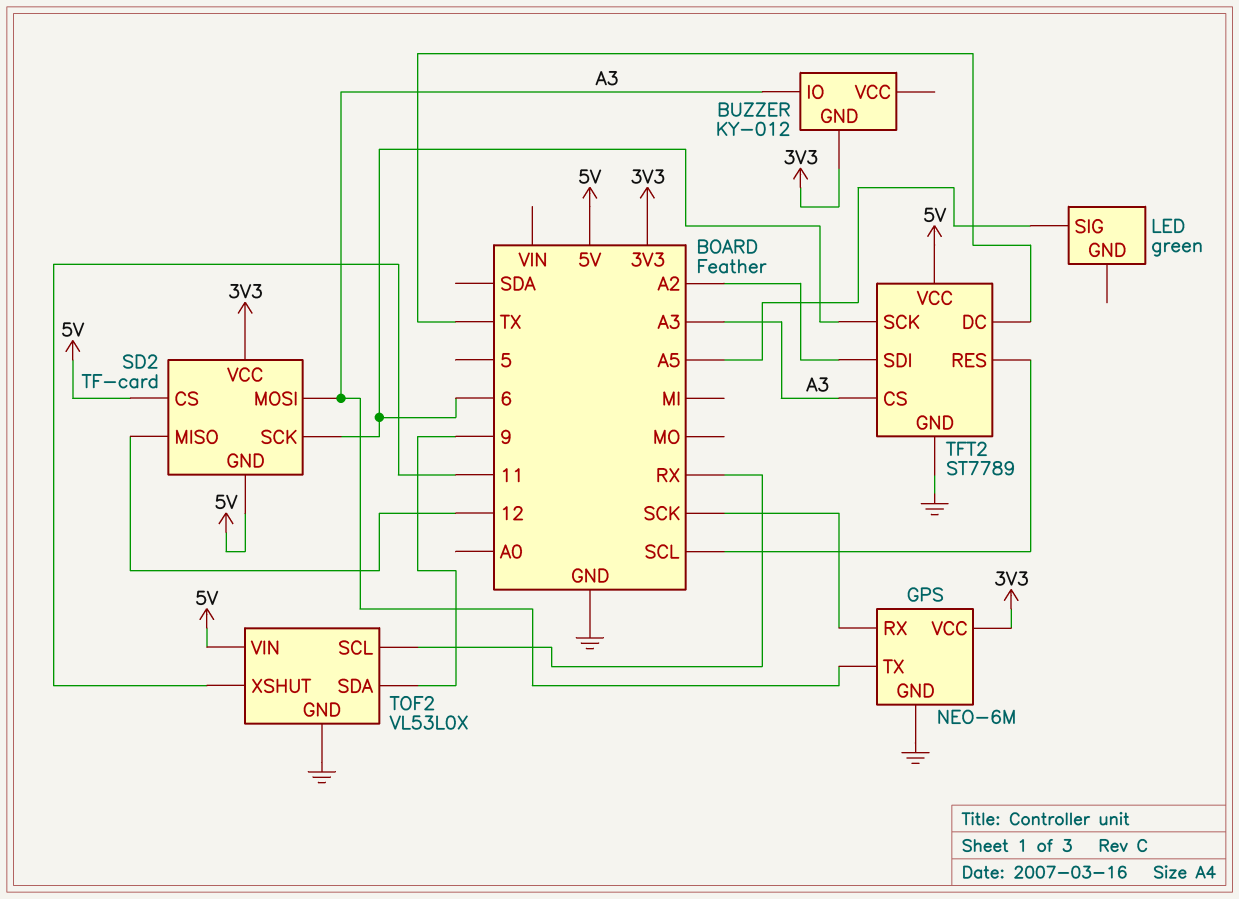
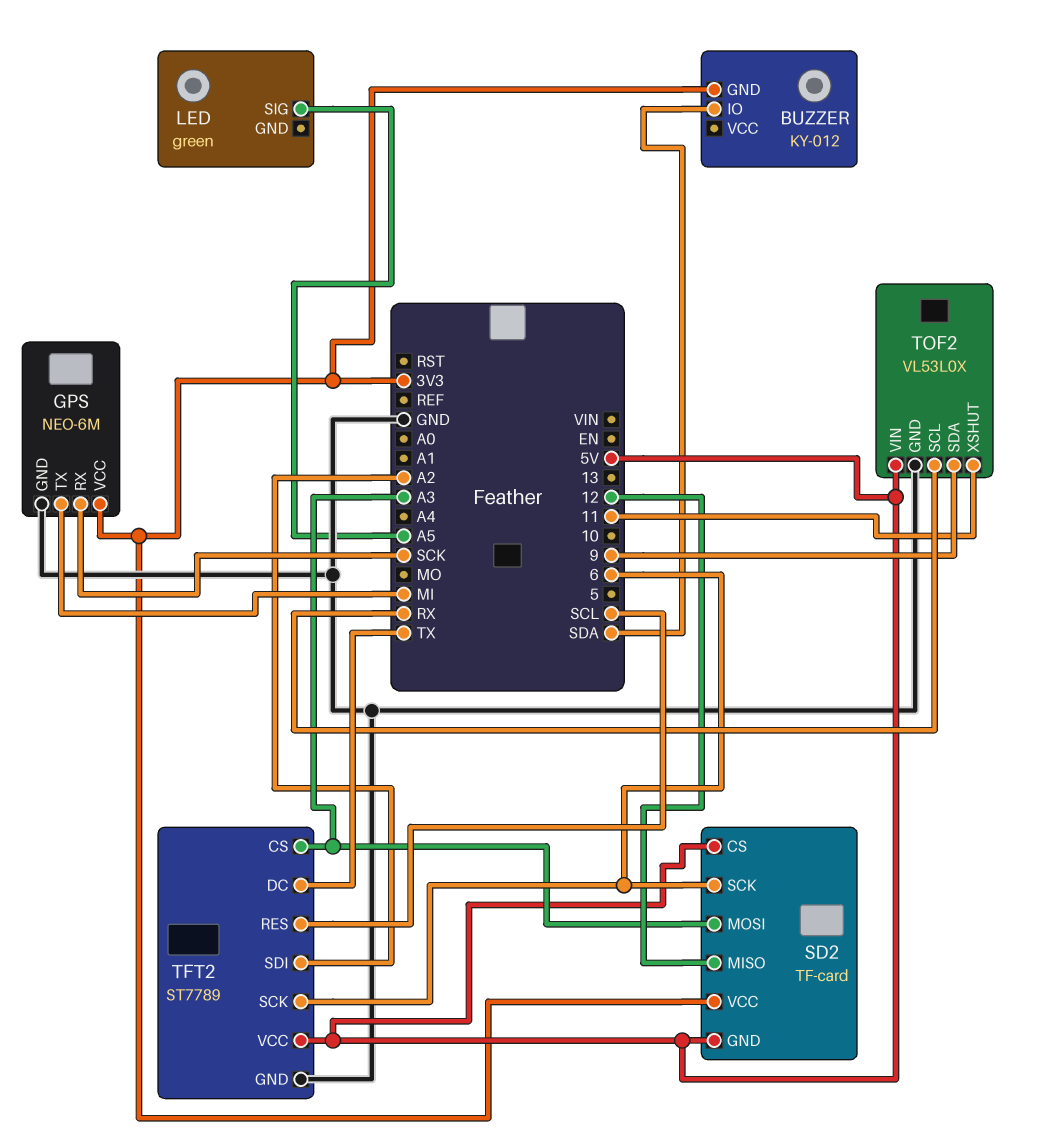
BUZZER pin IO: A3 -> SDA
GPS pin TX: A3 -> MI

